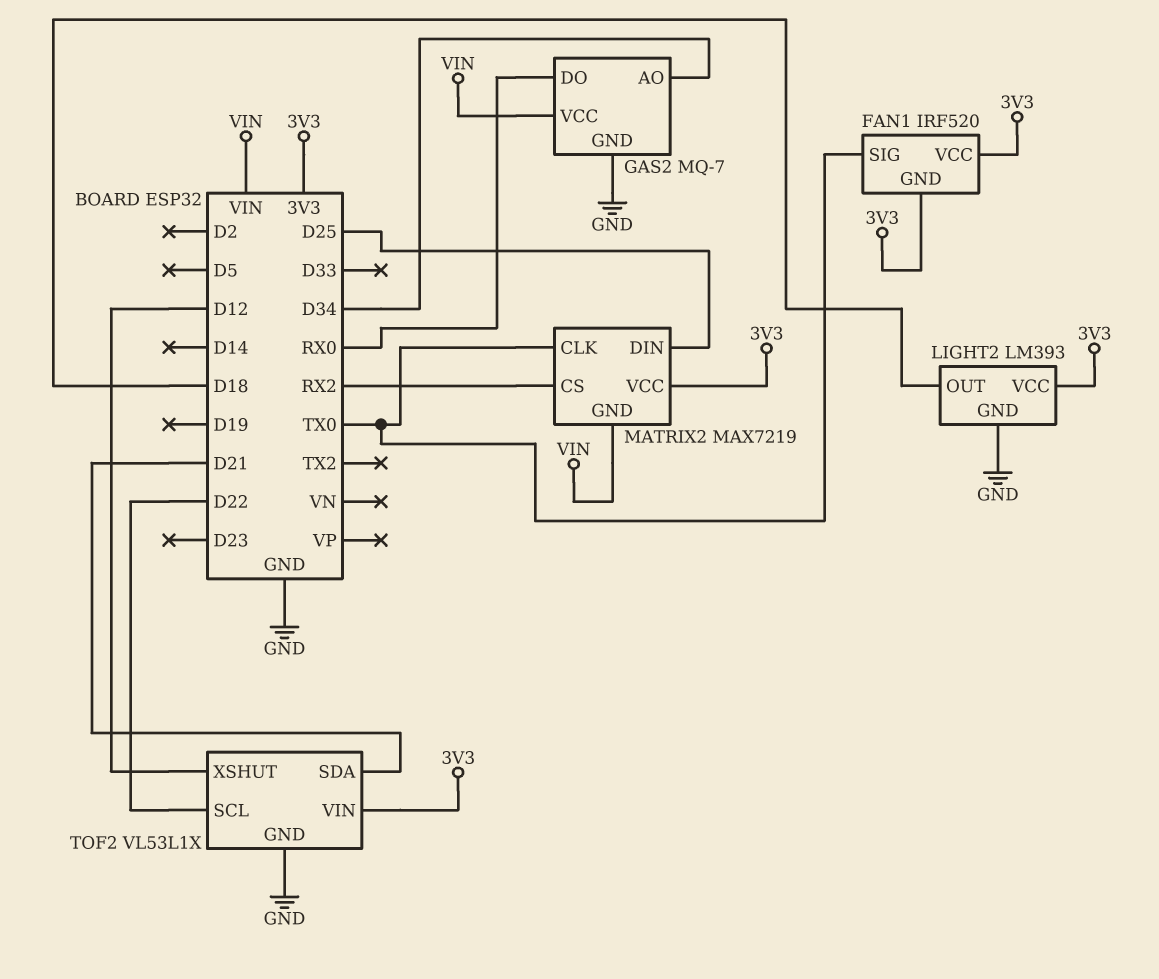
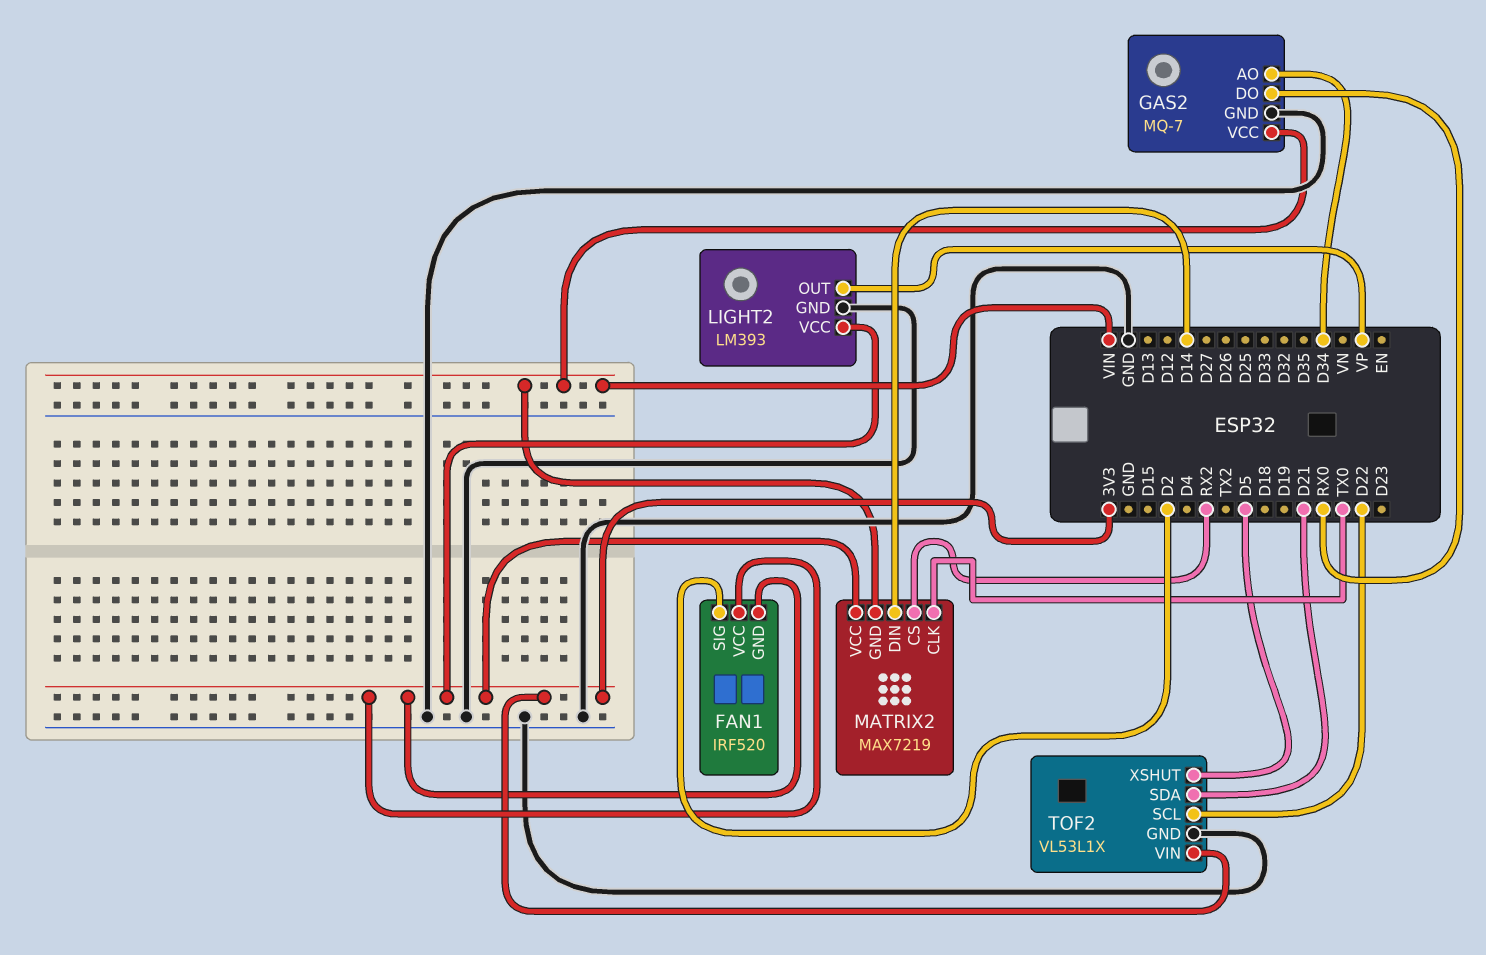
FAN1 pin SIG: TX0 -> D2
LIGHT2 pin OUT: D18 -> VP
MATRIX2 pin DIN: D25 -> D14
TOF2 pin XSHUT: D12 -> D5

